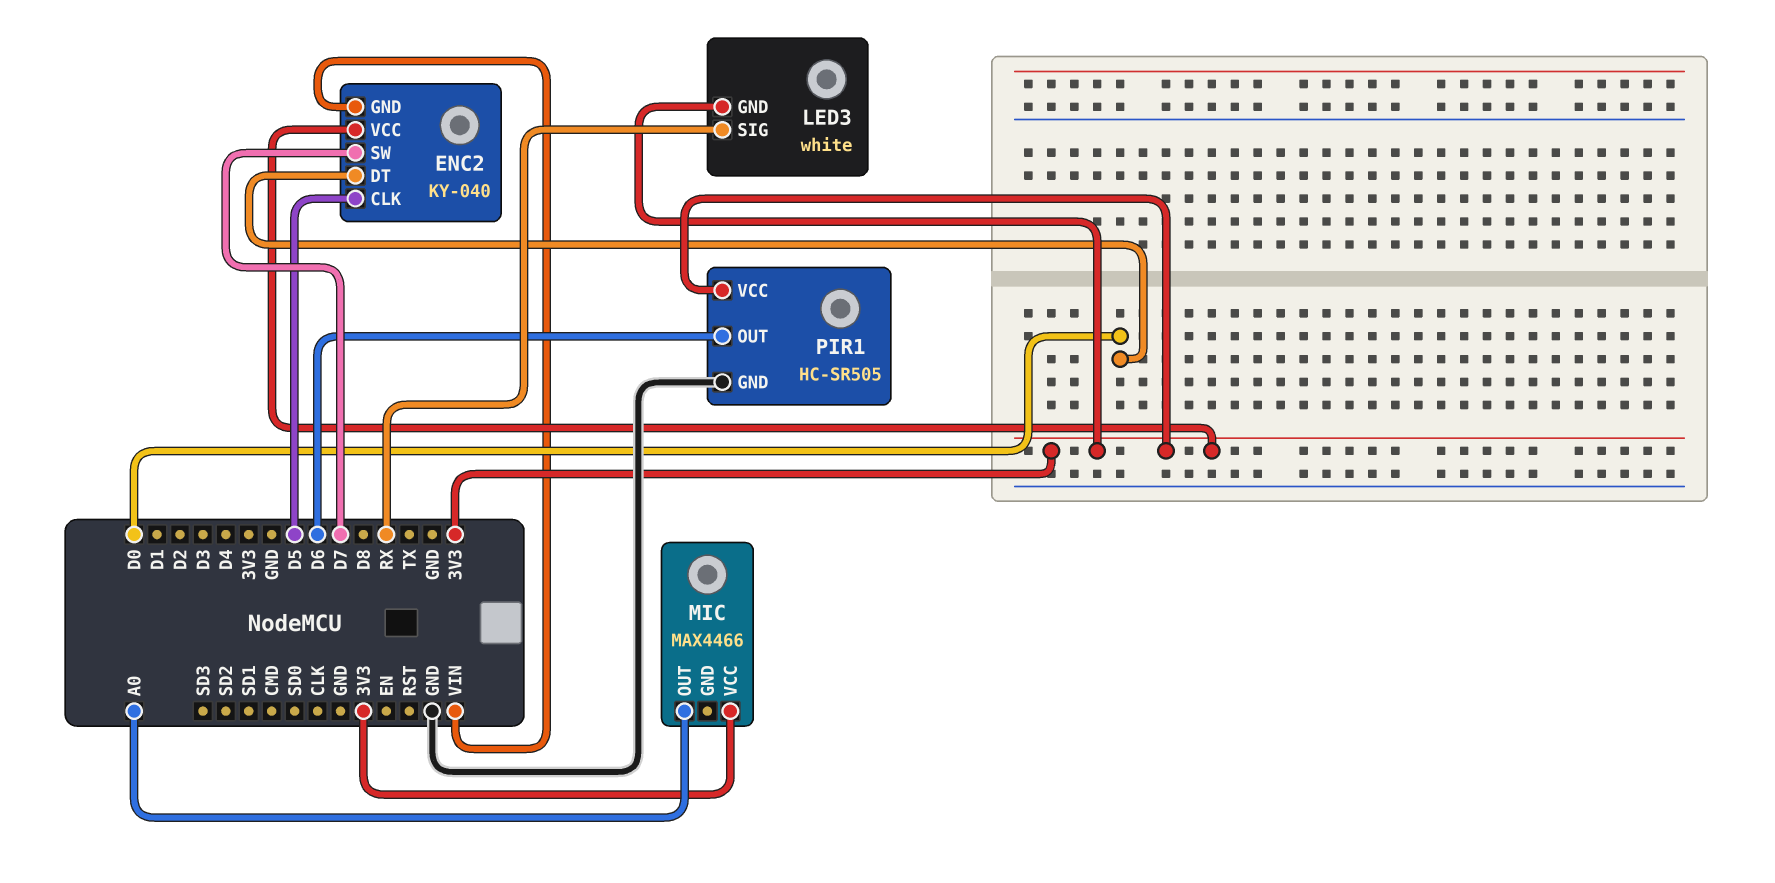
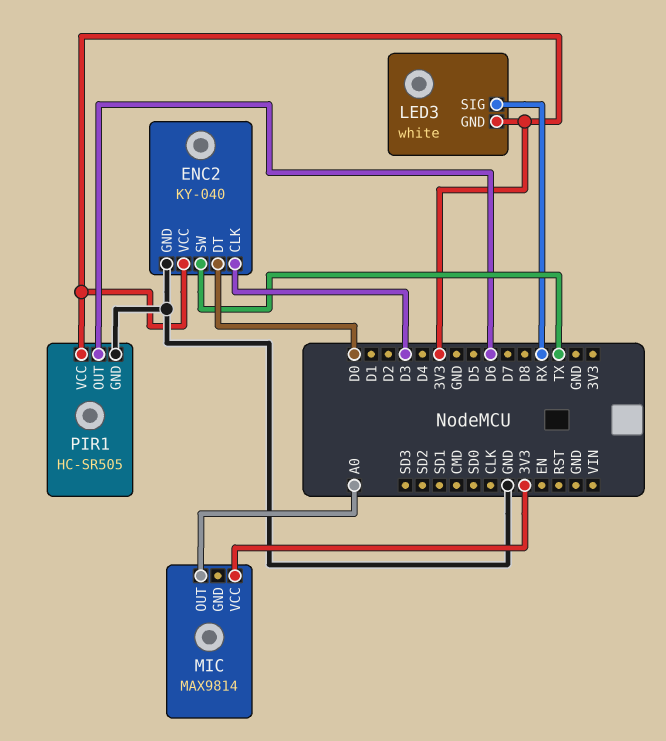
ENC2 pin CLK: D5 -> D3
ENC2 pin GND: VIN -> GND
ENC2 pin SW: D7 -> TX
MIC: MAX4466 -> MAX9814

